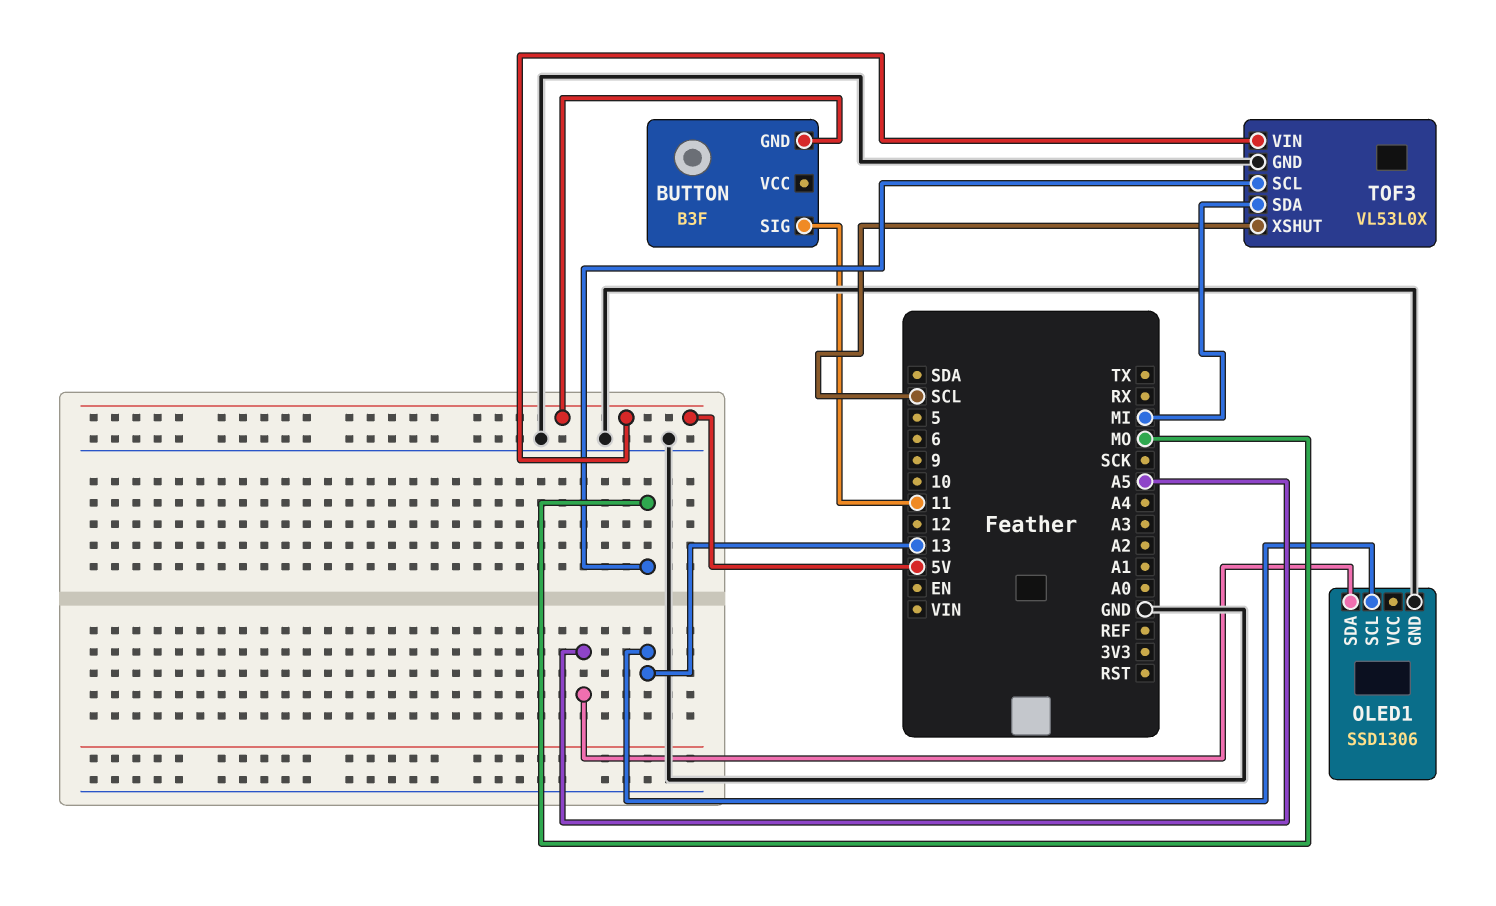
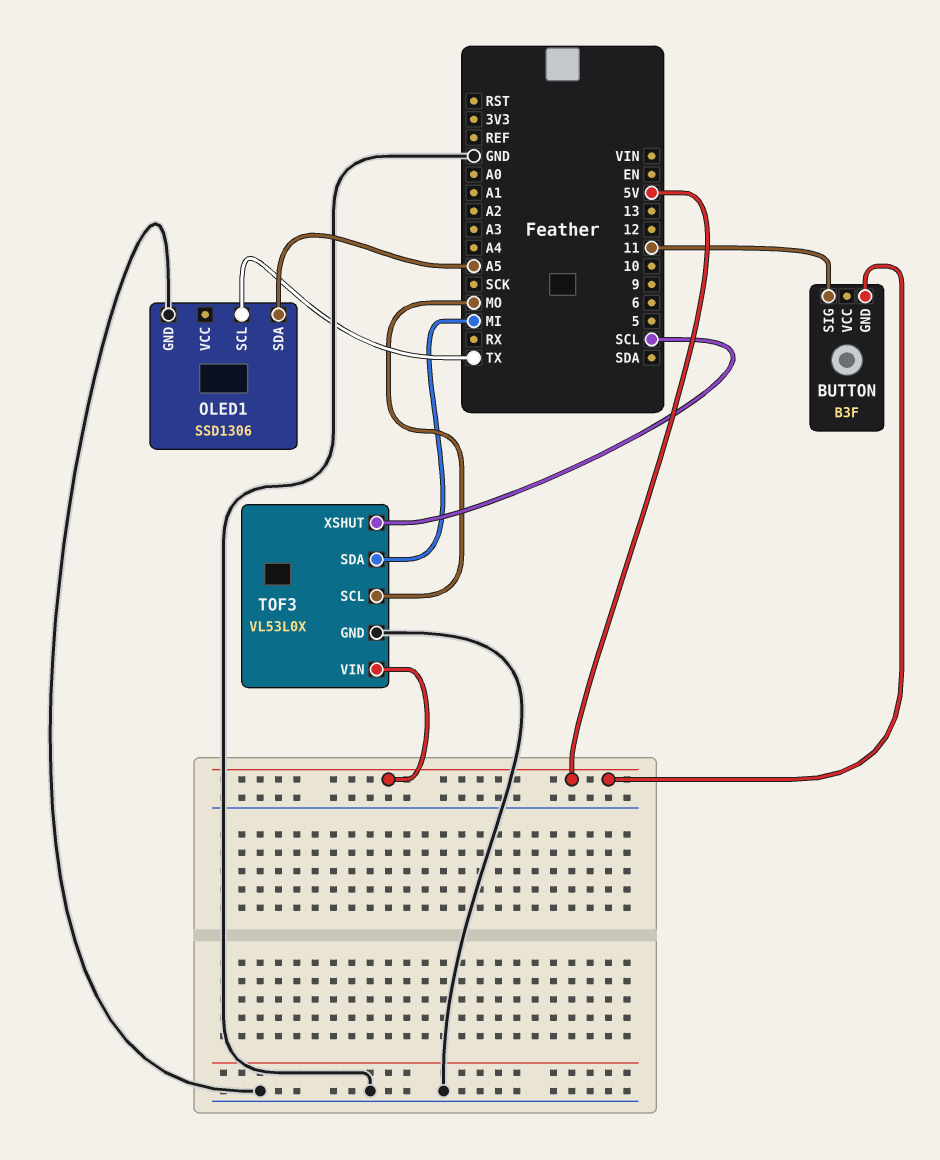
OLED1 pin SCL: 13 -> TX

